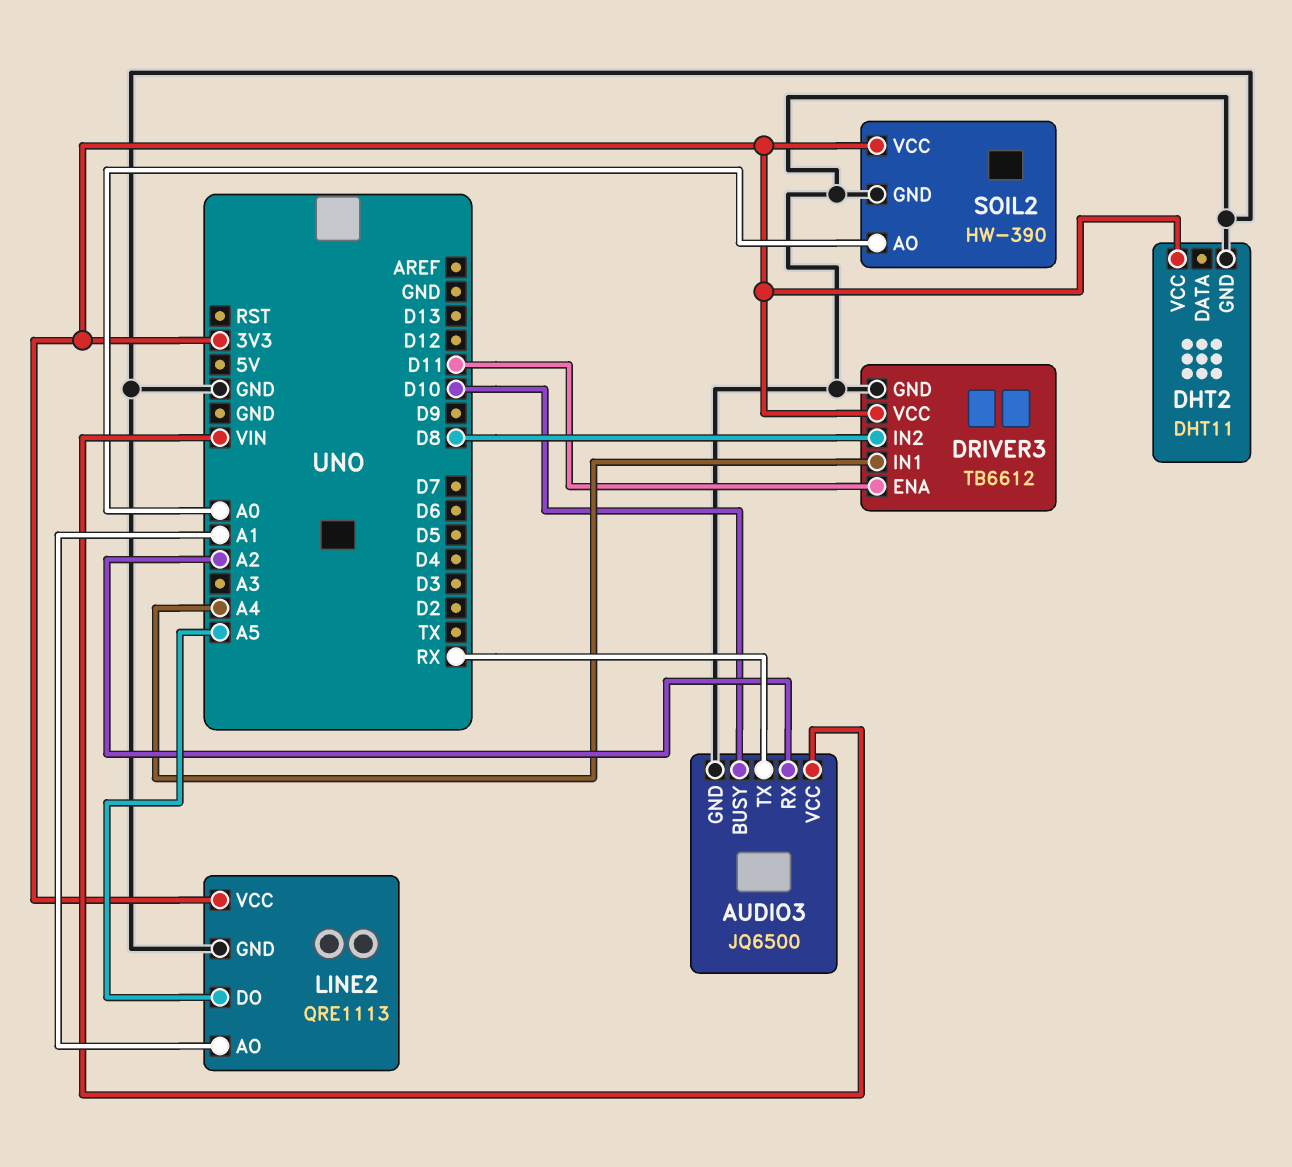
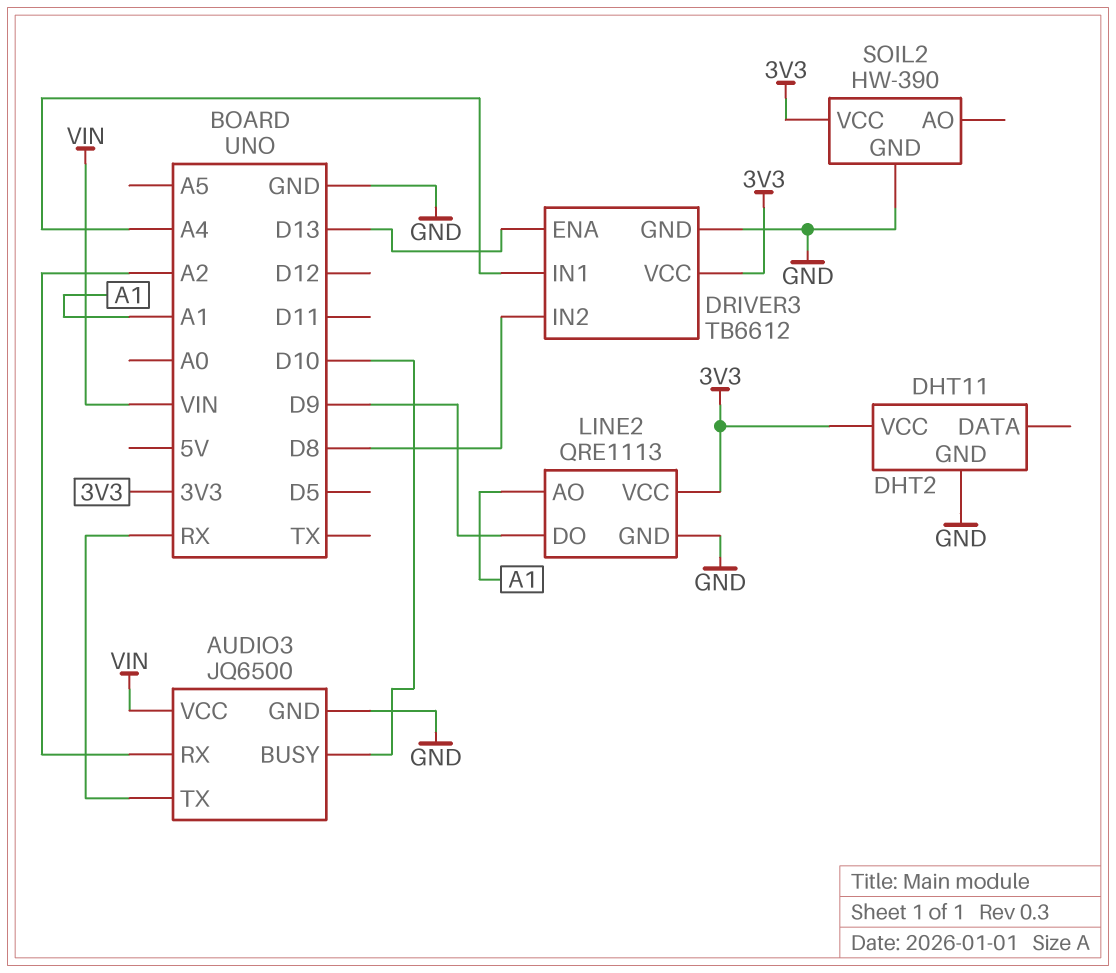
DRIVER3 pin ENA: D11 -> D13
LINE2 pin DO: A5 -> D9
SOIL2 pin AO: A0 -> none

